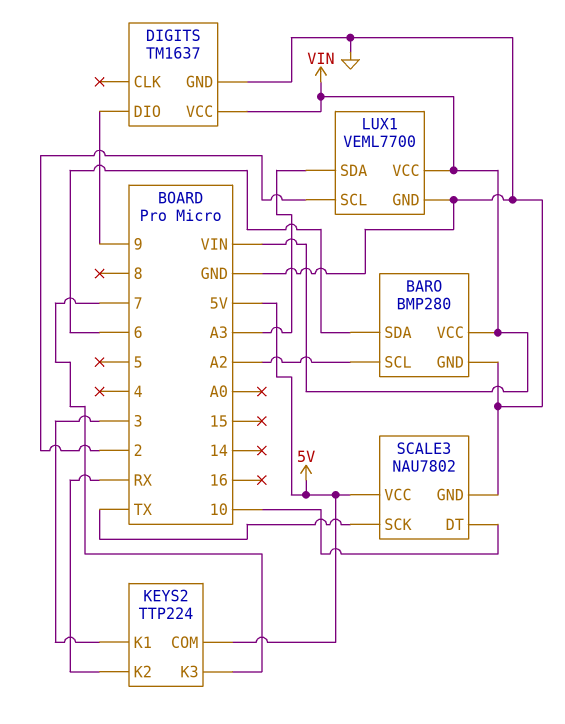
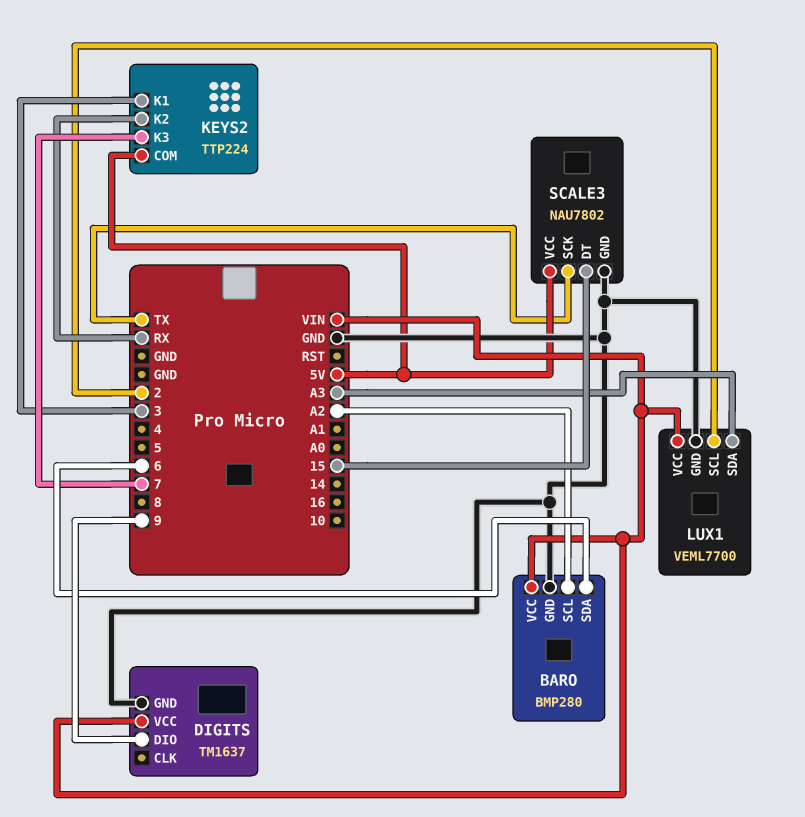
SCALE3 pin DT: 10 -> 15

